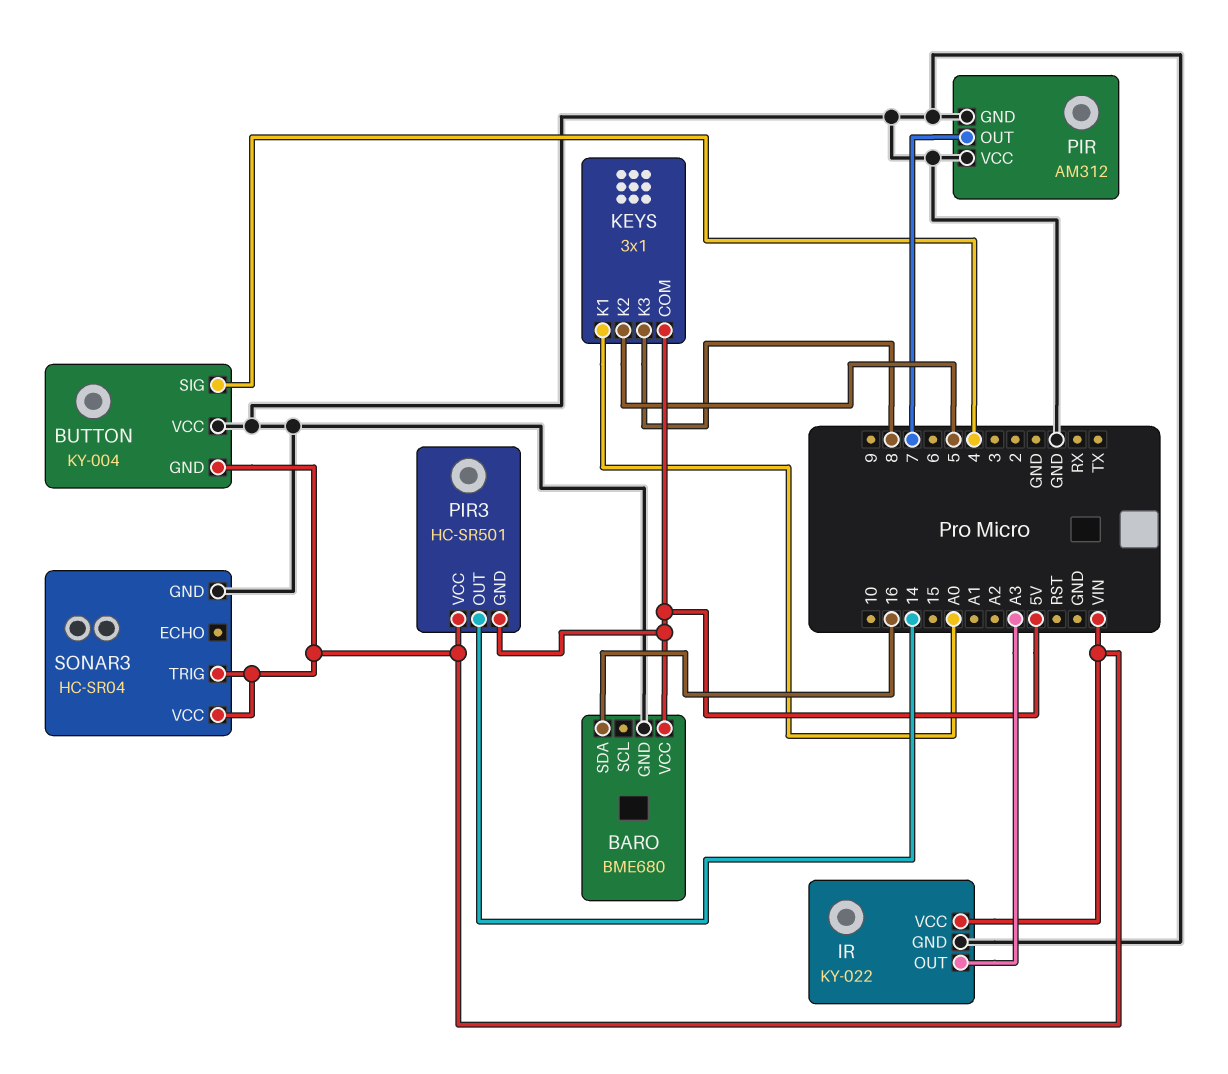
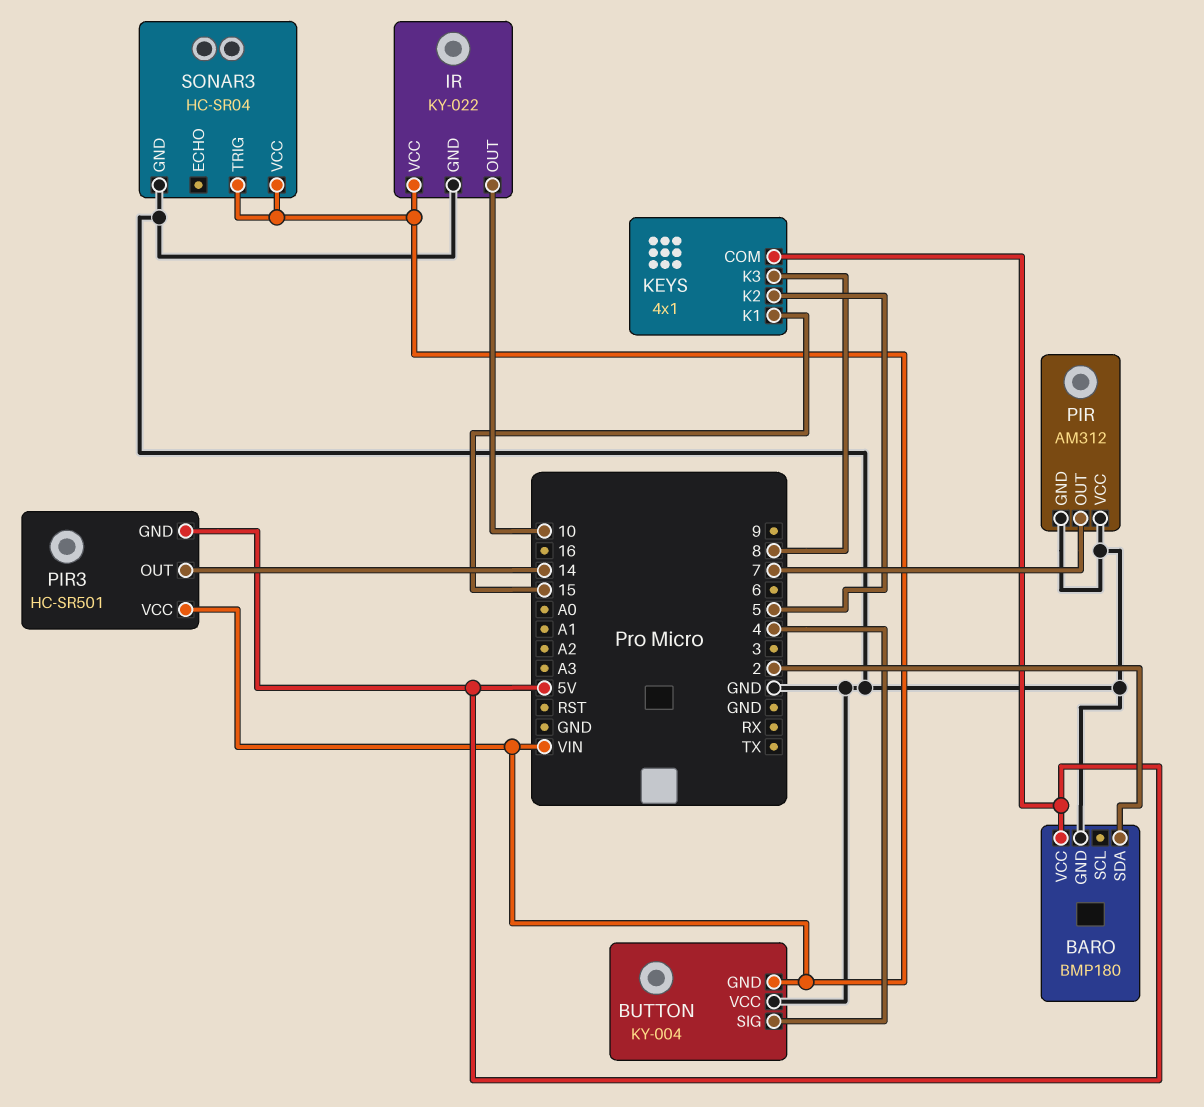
BARO: BME680 -> BMP180
BARO pin SDA: 16 -> 2
IR pin OUT: A3 -> 10
KEYS: 3x1 -> 4x1
KEYS pin K1: A0 -> 15

